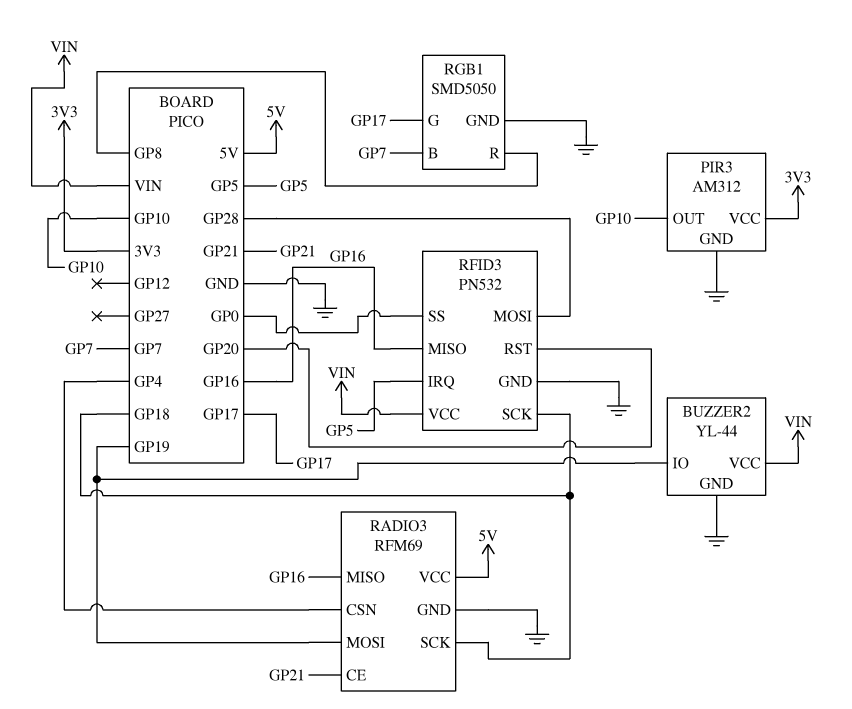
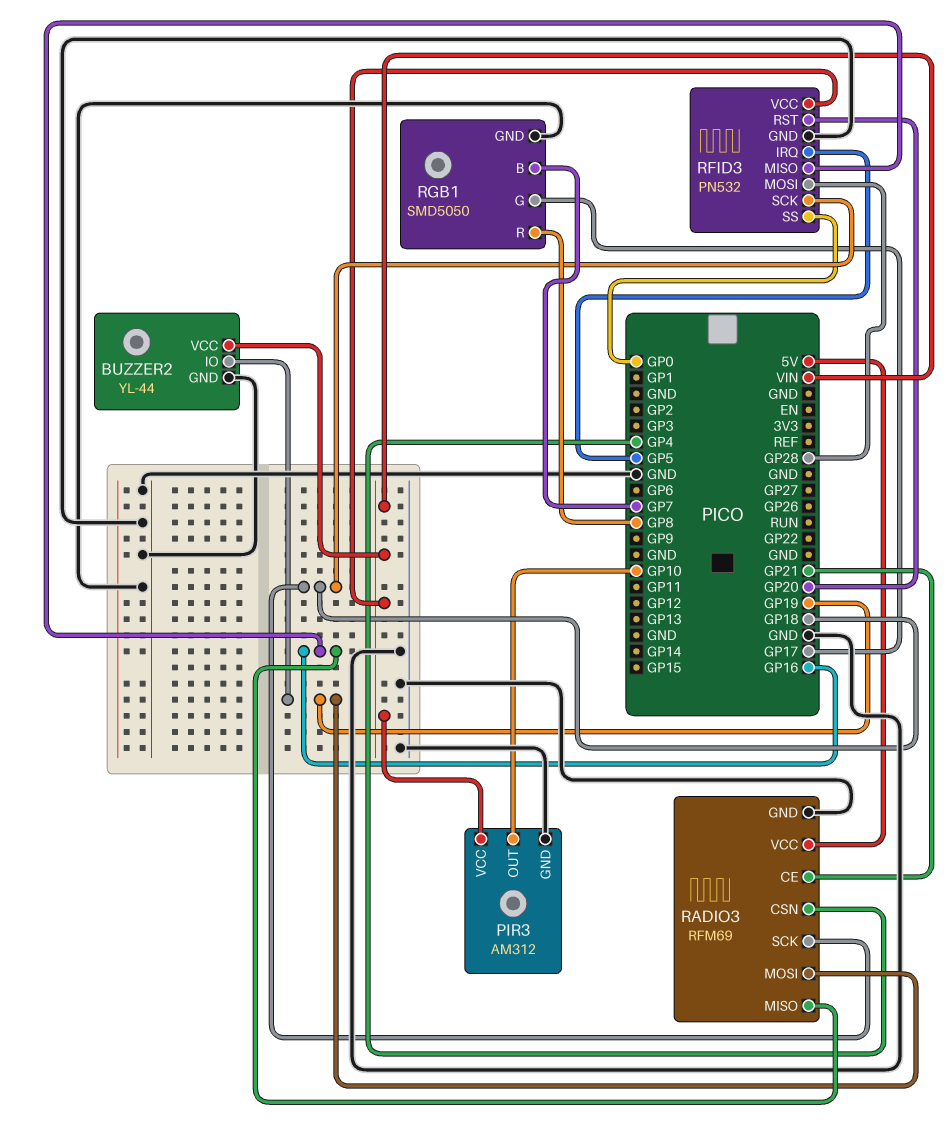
PIR3 pin VCC: 3V3 -> VIN

